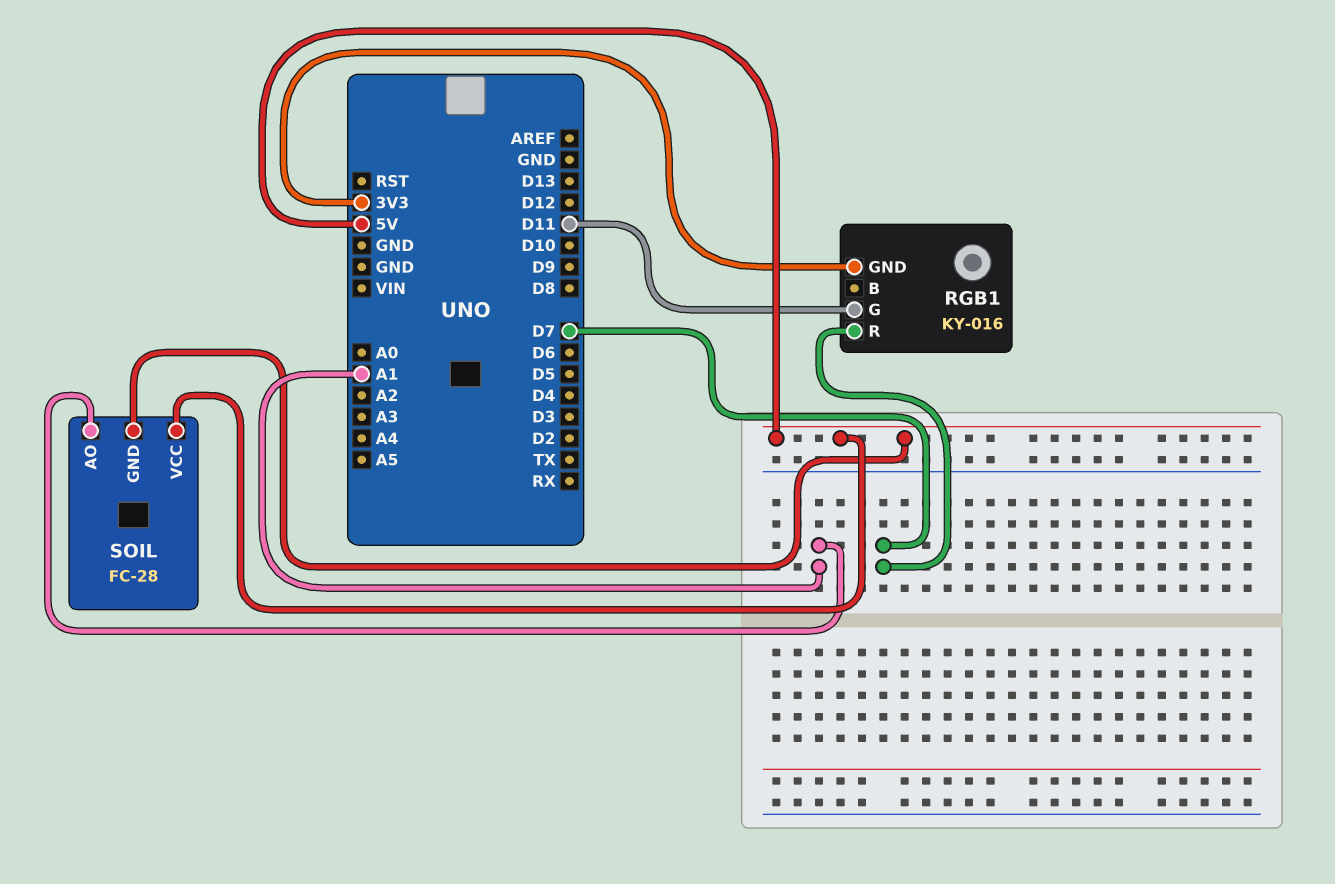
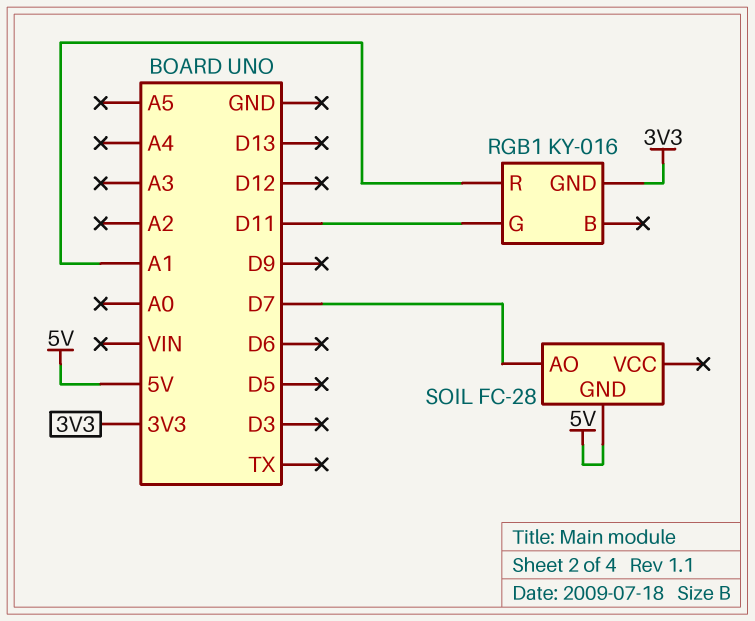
RGB1 pin R: D7 -> A1
SOIL pin AO: A1 -> D7
SOIL pin VCC: 5V -> none

